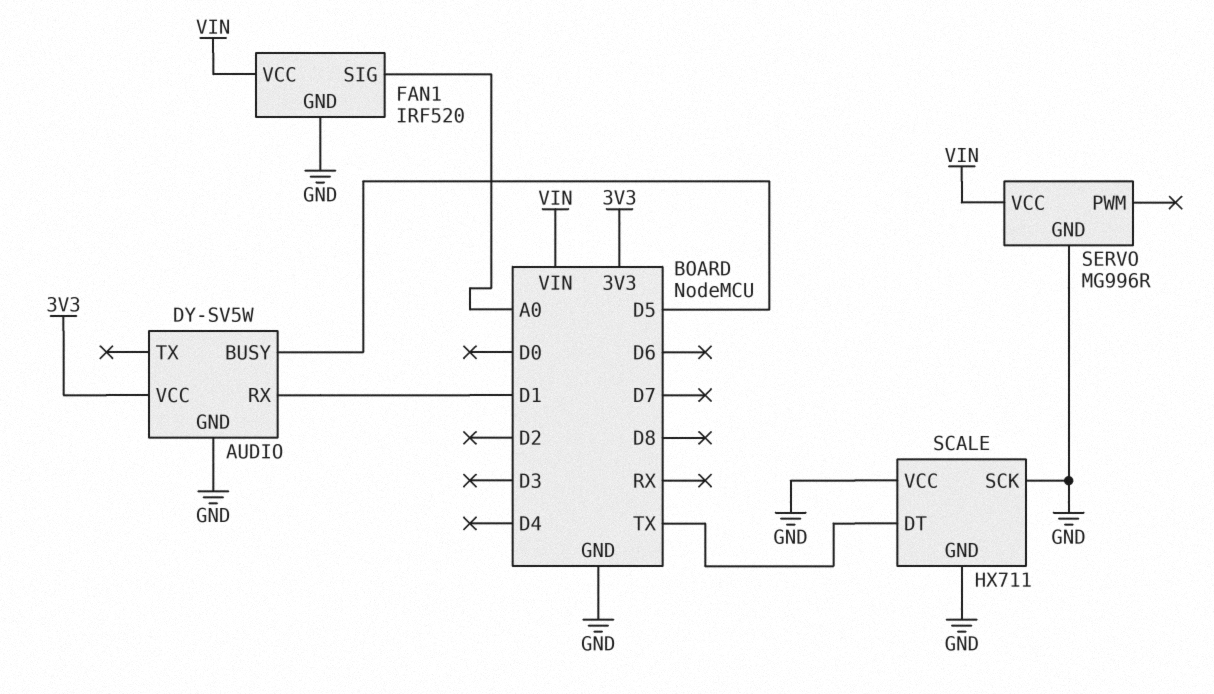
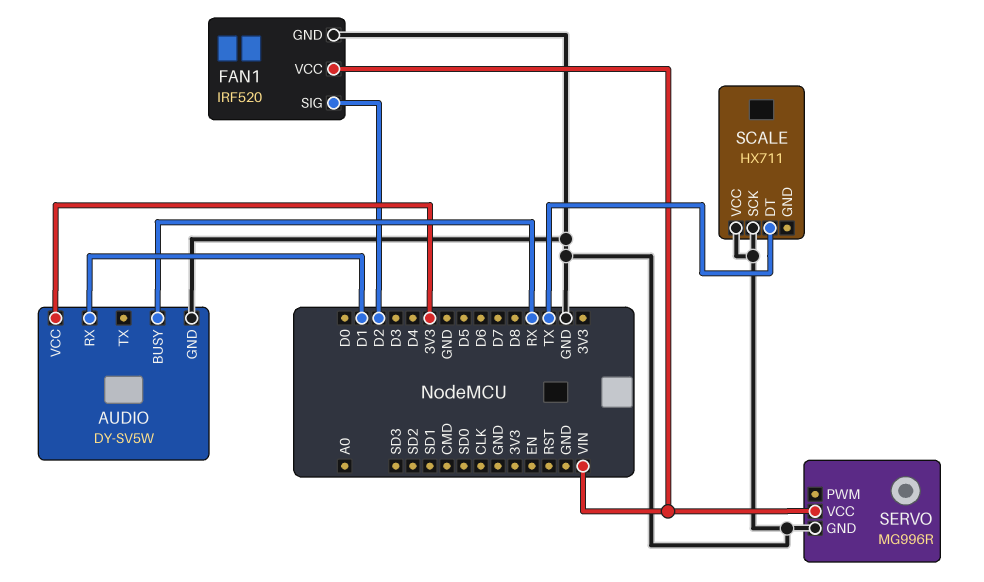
AUDIO pin BUSY: D5 -> RX
FAN1 pin SIG: A0 -> D2
SCALE pin GND: GND -> none

